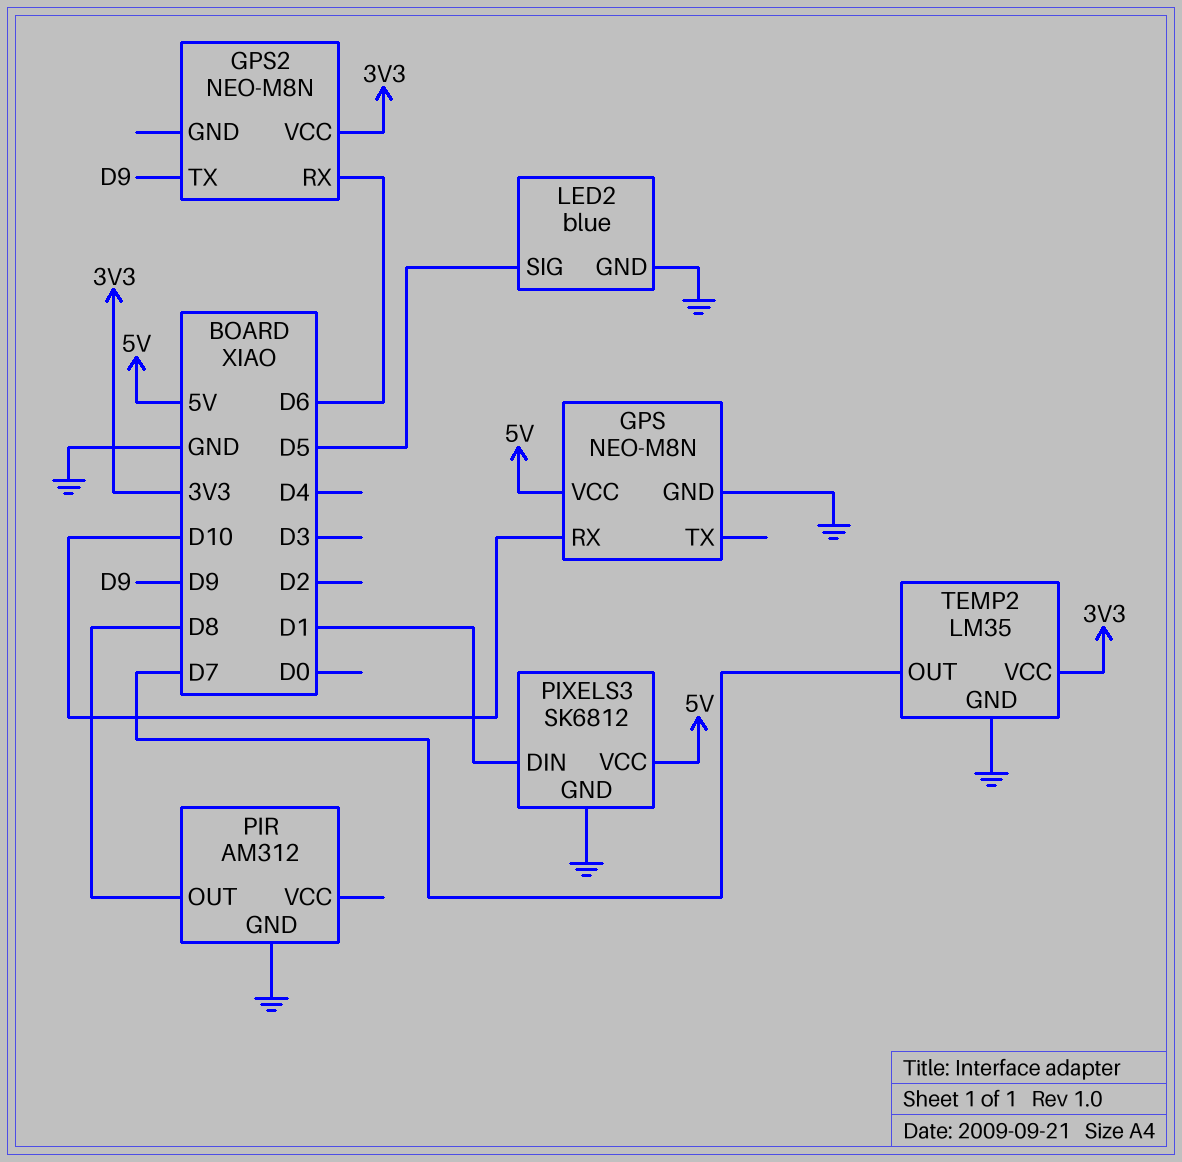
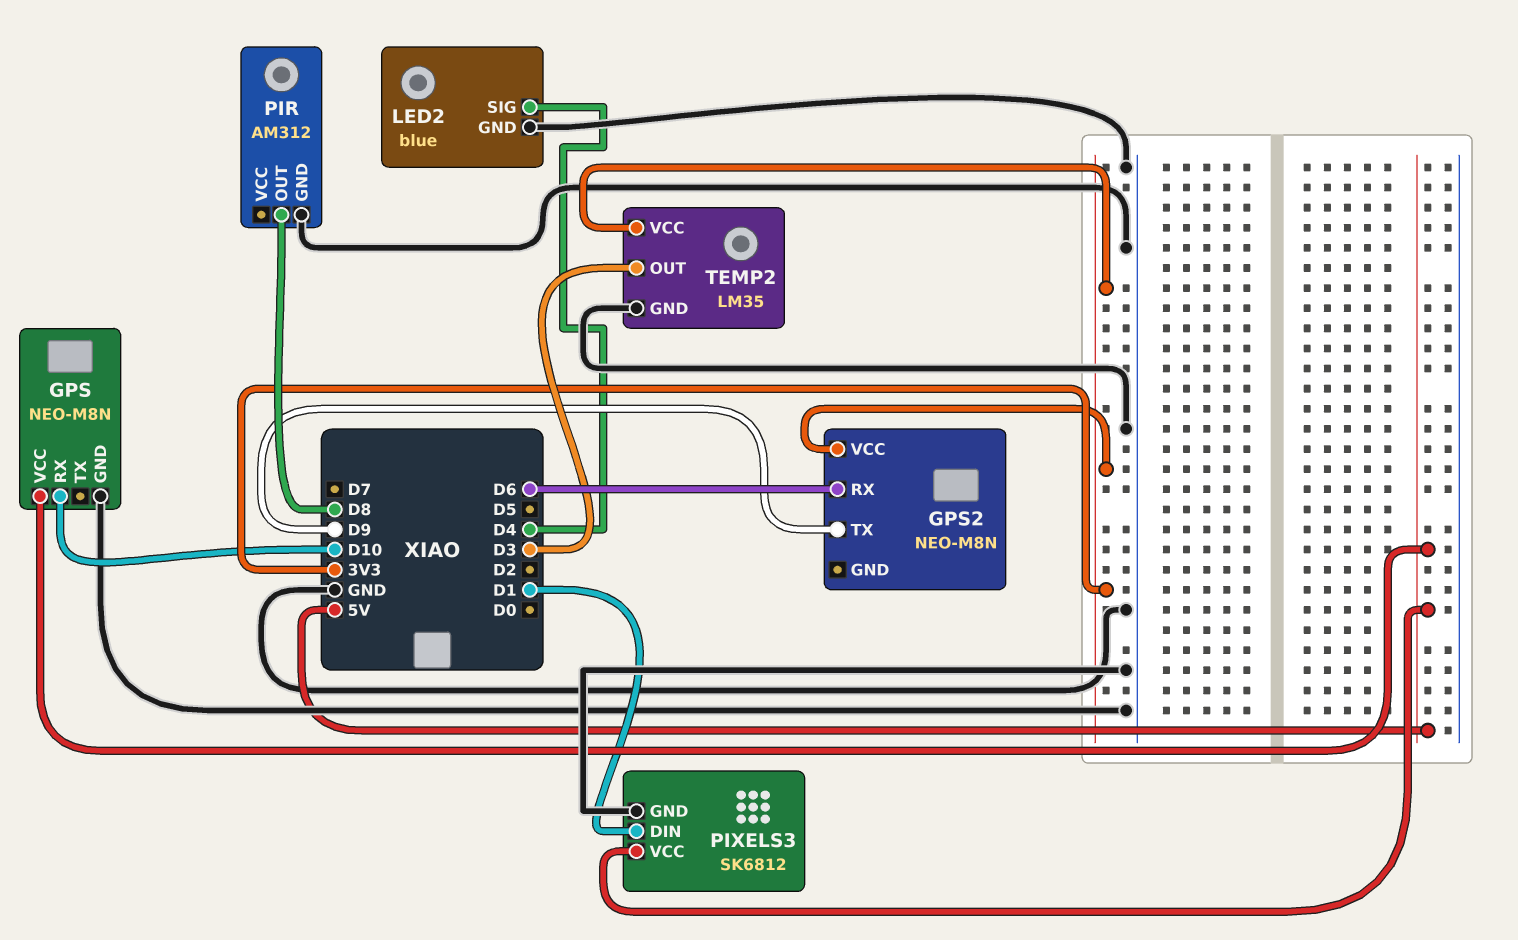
LED2 pin SIG: D5 -> D4
TEMP2 pin OUT: D7 -> D3

